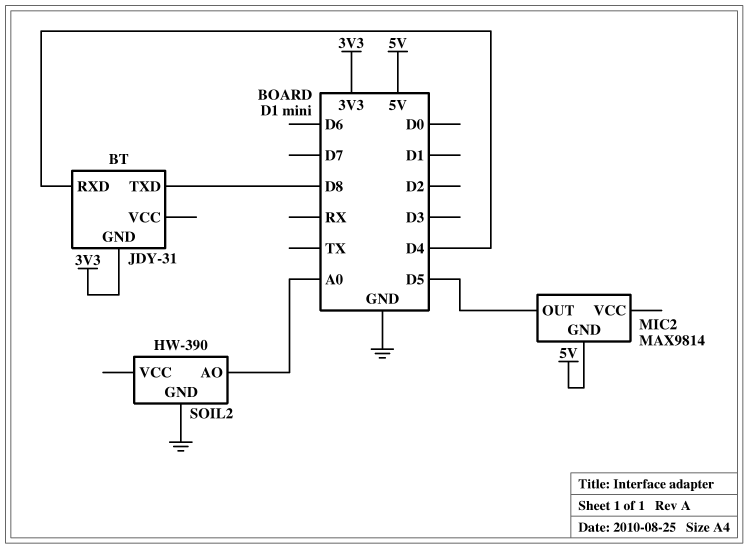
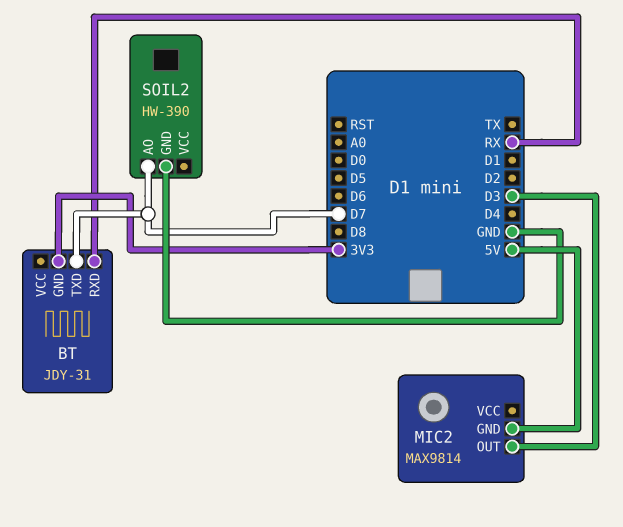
BT pin RXD: D4 -> RX
BT pin TXD: D8 -> D7
MIC2 pin OUT: D5 -> D3
SOIL2 pin AO: A0 -> D7

